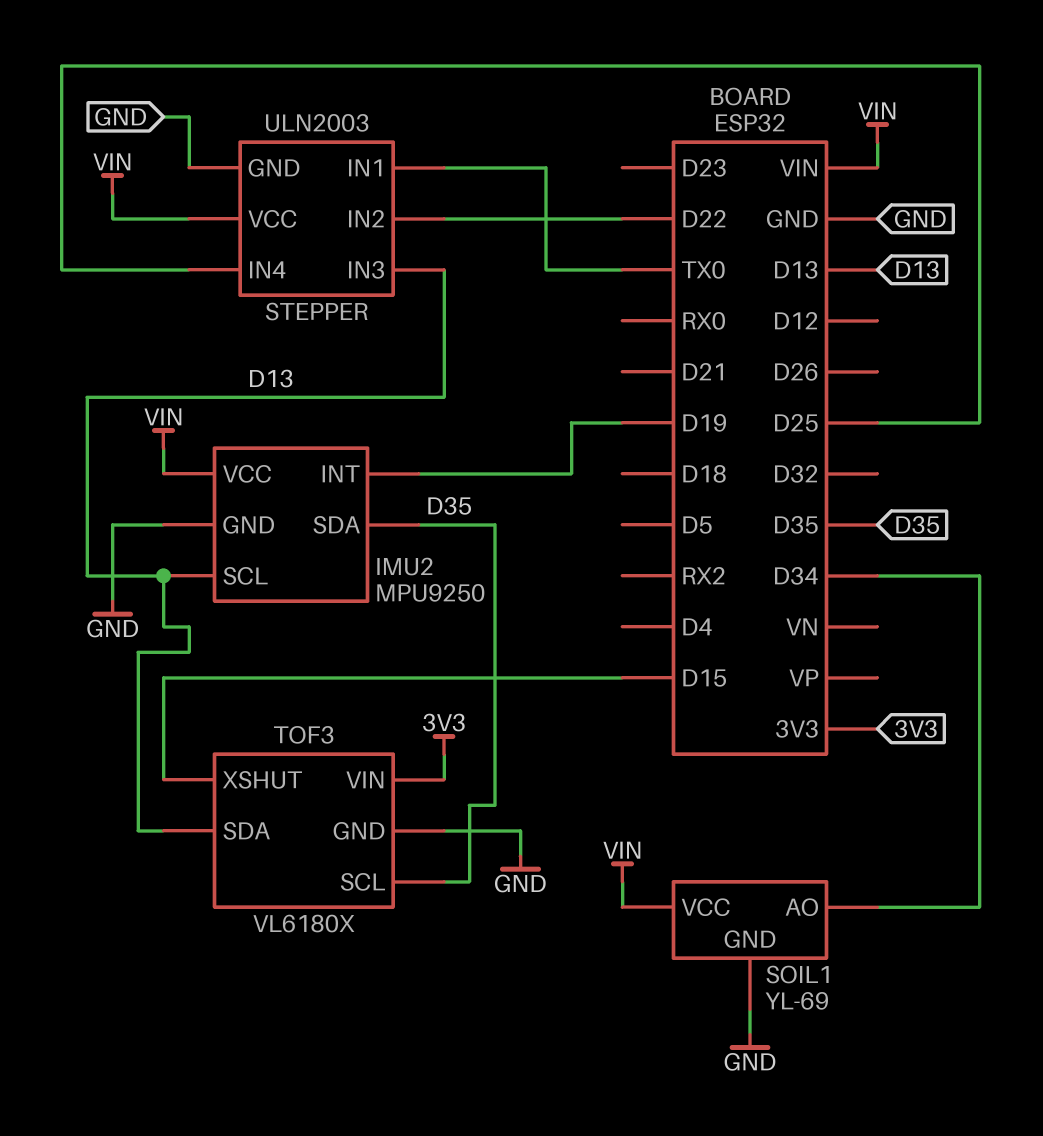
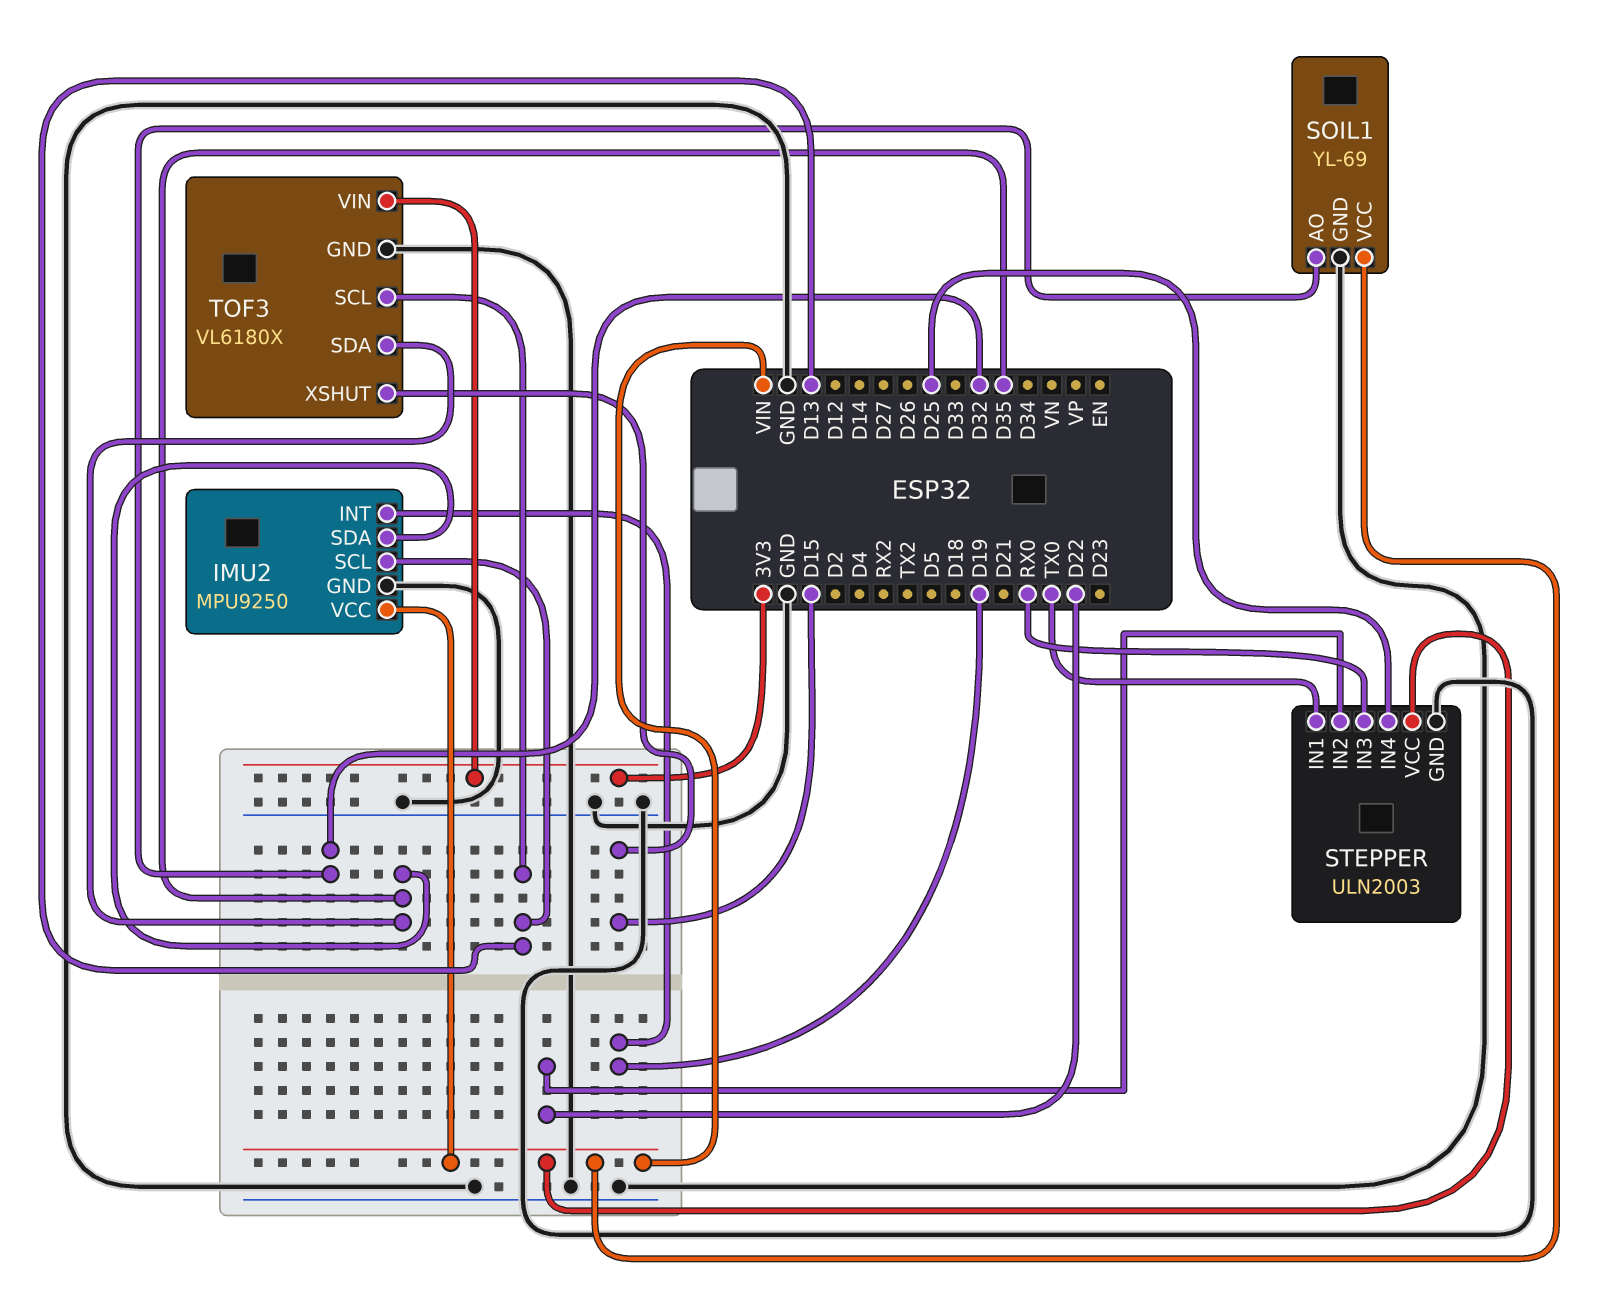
SOIL1 pin AO: D34 -> D32
STEPPER pin IN3: D13 -> RX0
TOF3 pin SCL: D35 -> D13
TOF3 pin SDA: D13 -> D35

